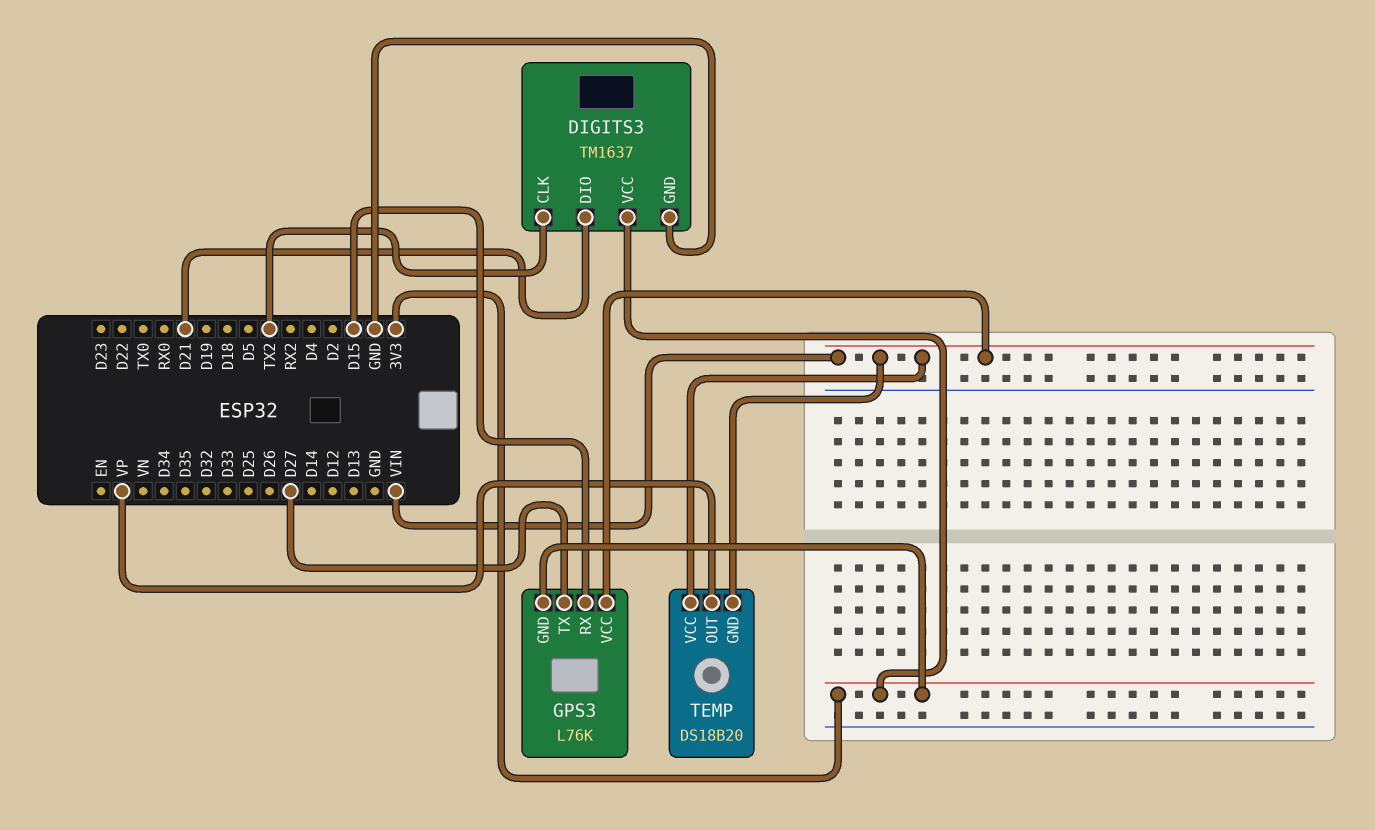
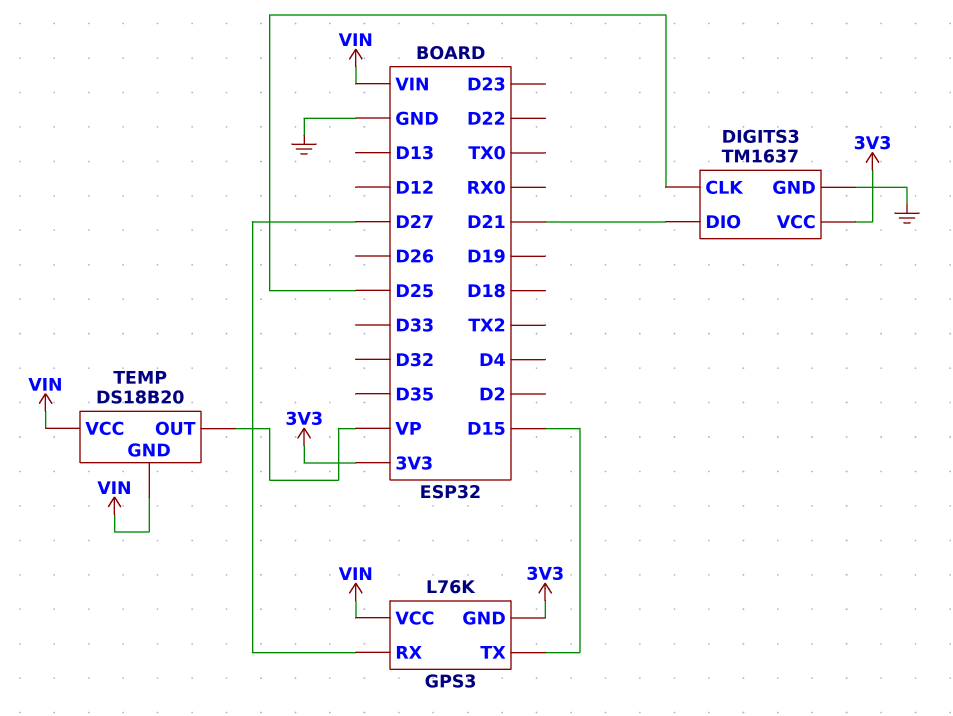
DIGITS3 pin CLK: TX2 -> D25
GPS3 pin RX: D15 -> D27
GPS3 pin TX: D27 -> D15

